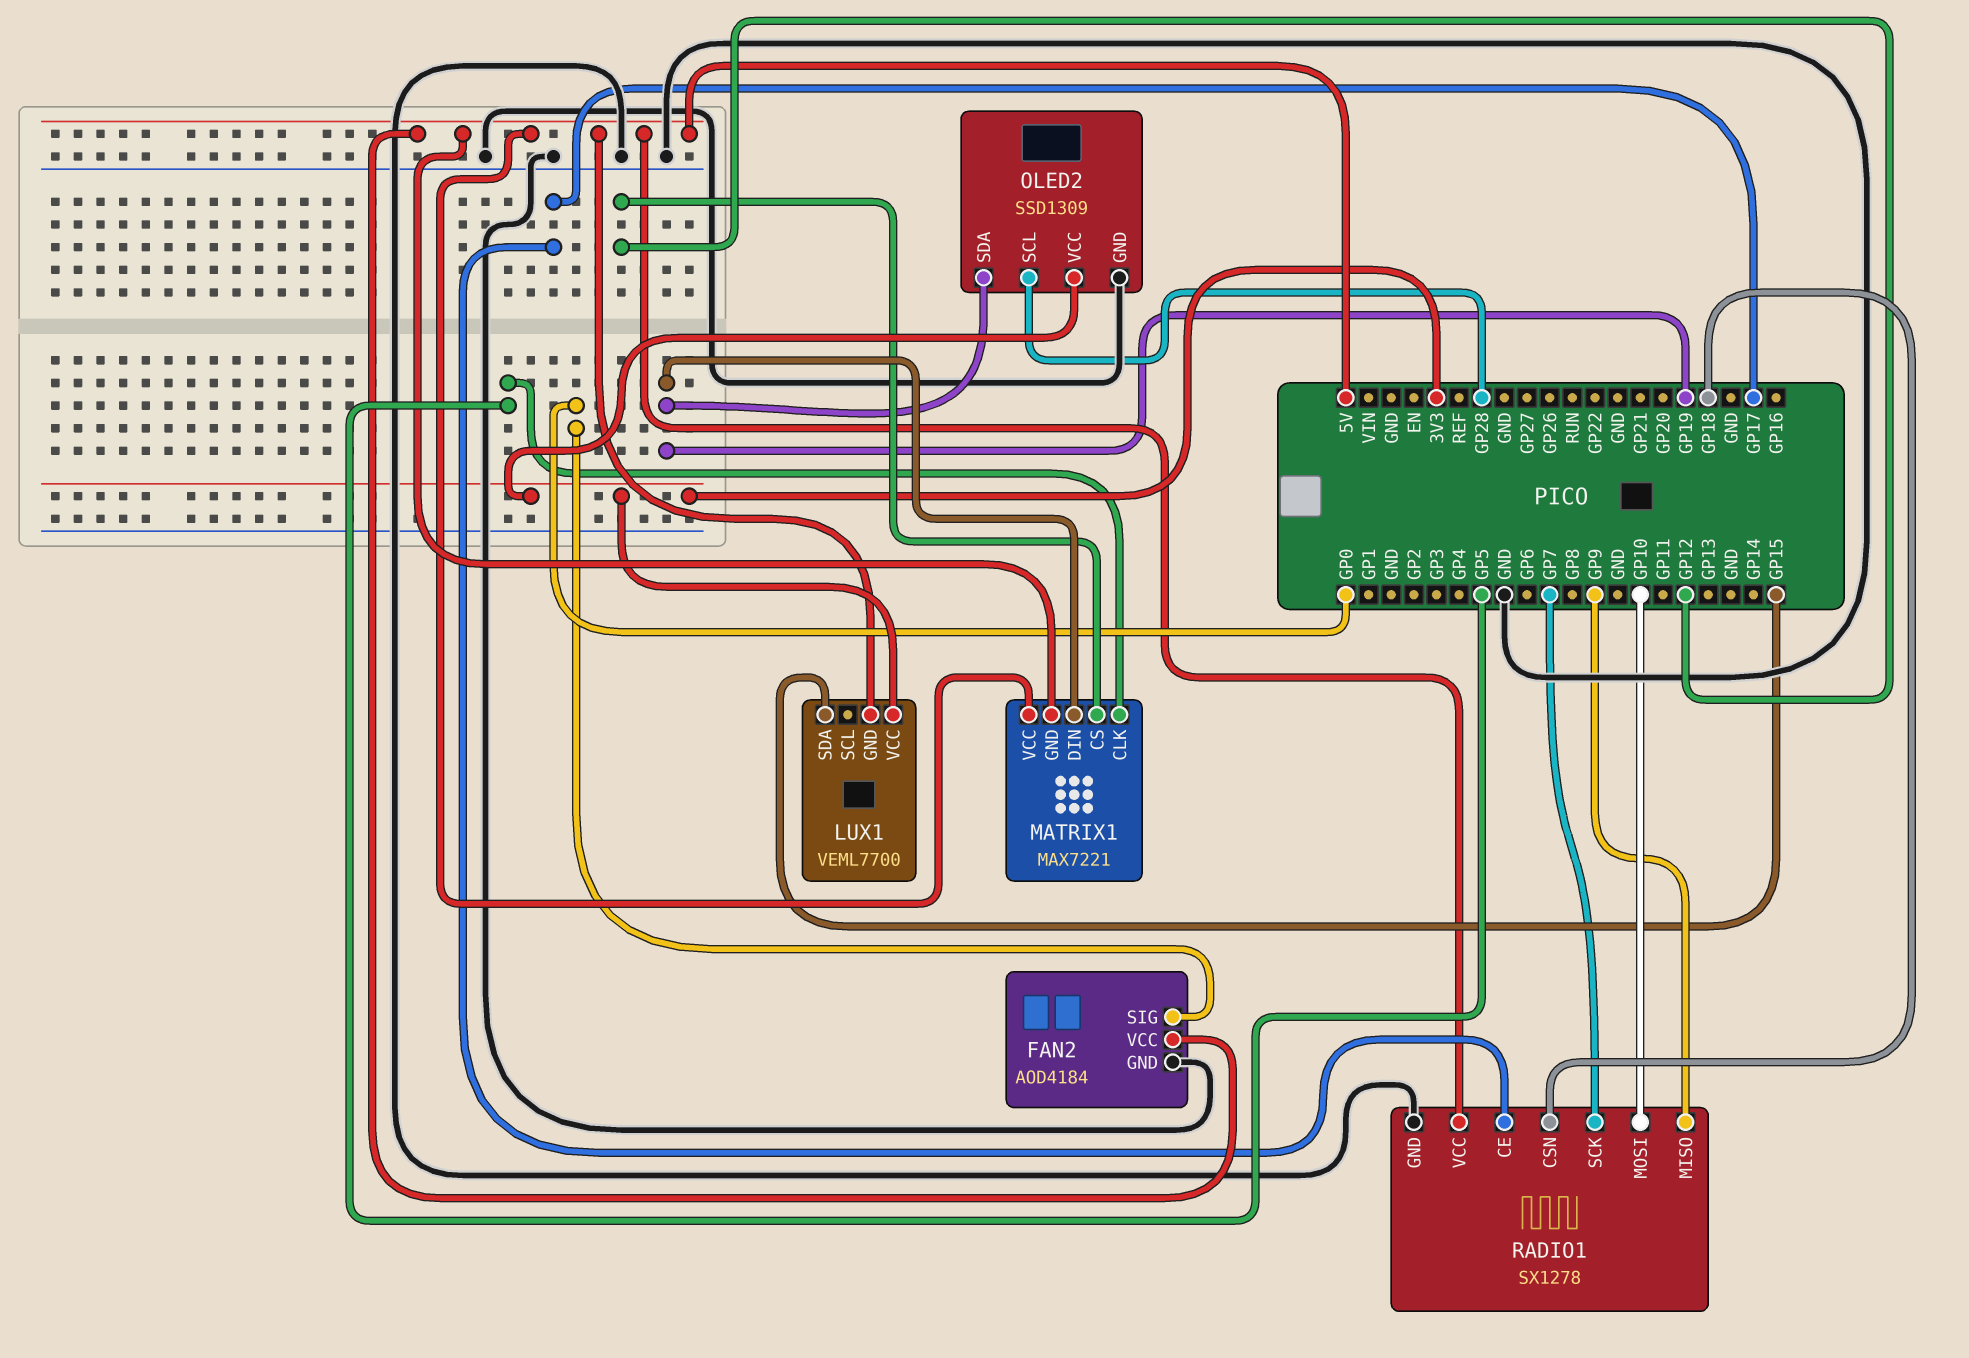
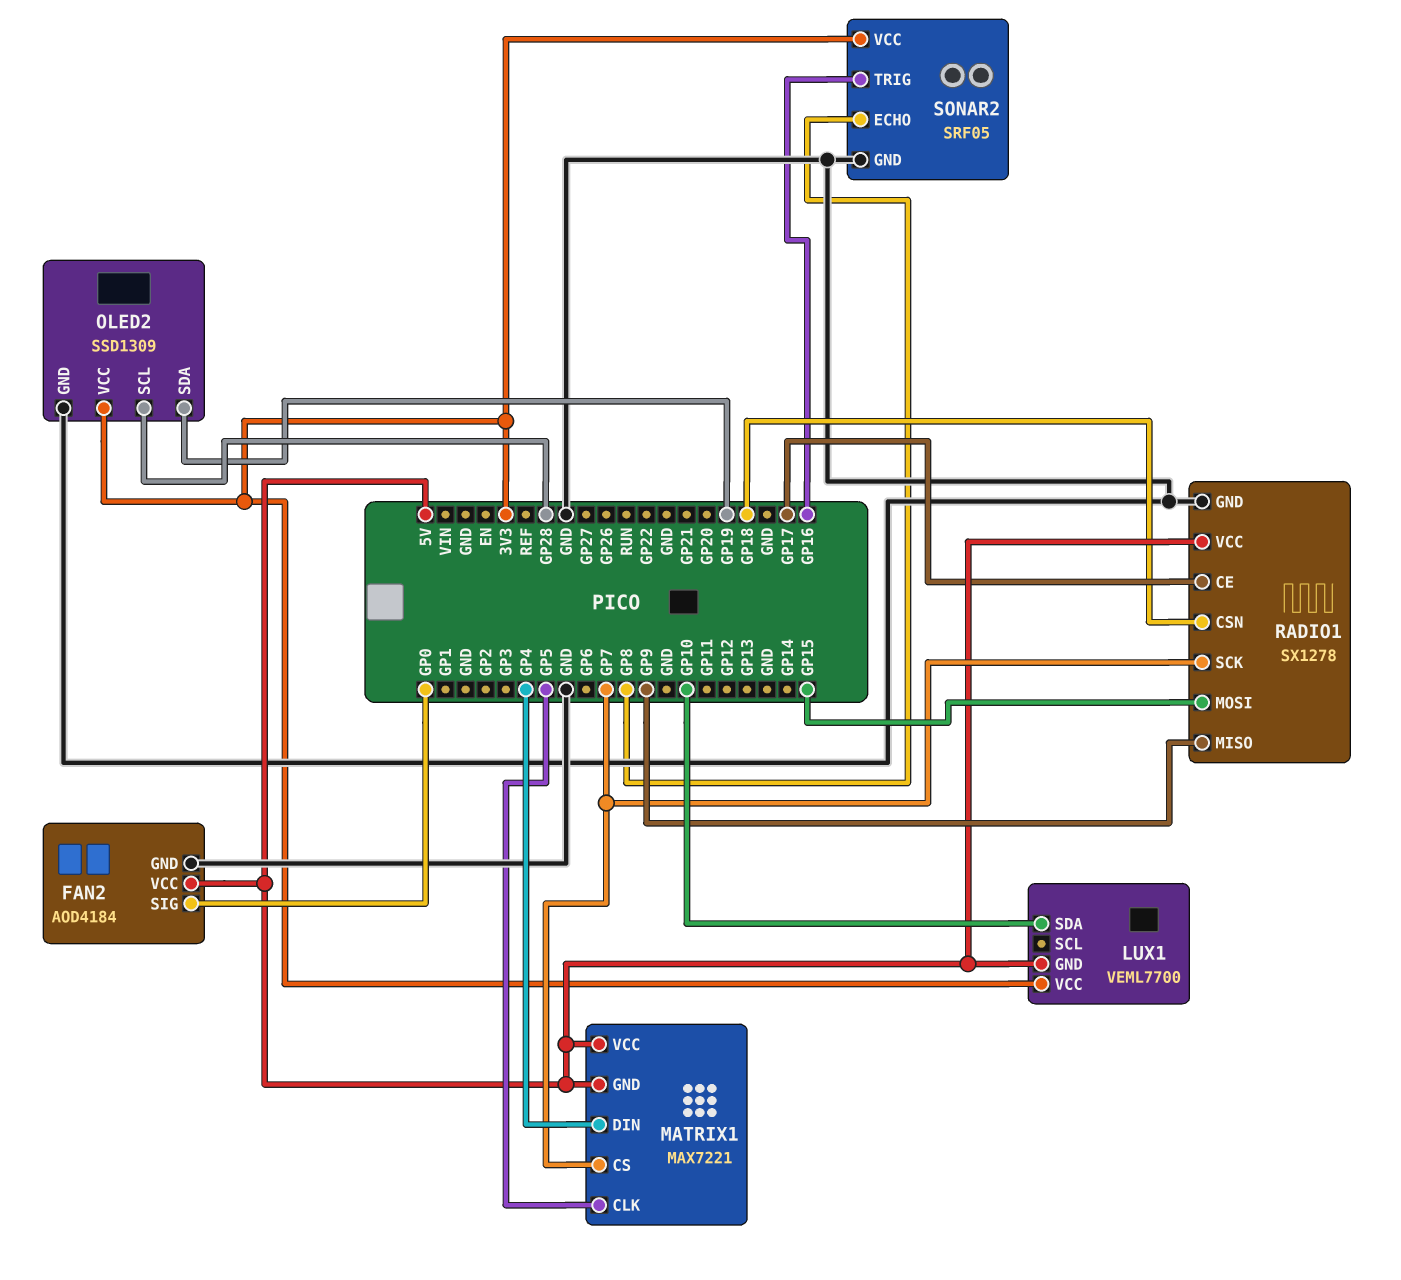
LUX1 pin SDA: GP15 -> GP10
MATRIX1 pin CS: GP12 -> GP7
MATRIX1 pin DIN: GP19 -> GP4
RADIO1 pin MOSI: GP10 -> GP15
SONAR2: none -> SRF05
SONAR2 pin ECHO: none -> GP8
SONAR2 pin GND: none -> GND
SONAR2 pin TRIG: none -> GP16
SONAR2 pin VCC: none -> 3V3

